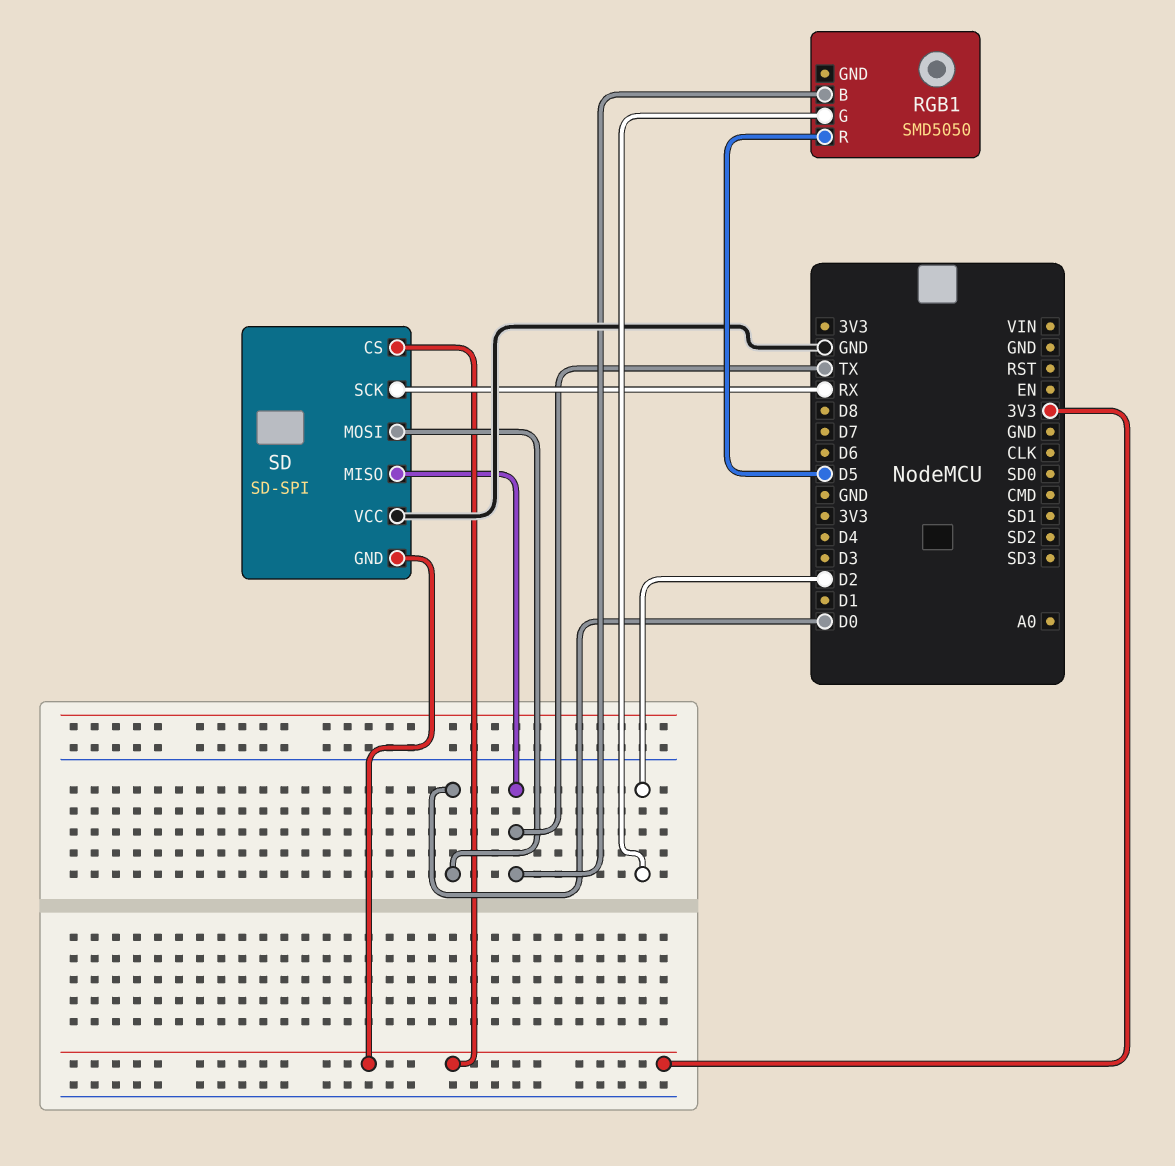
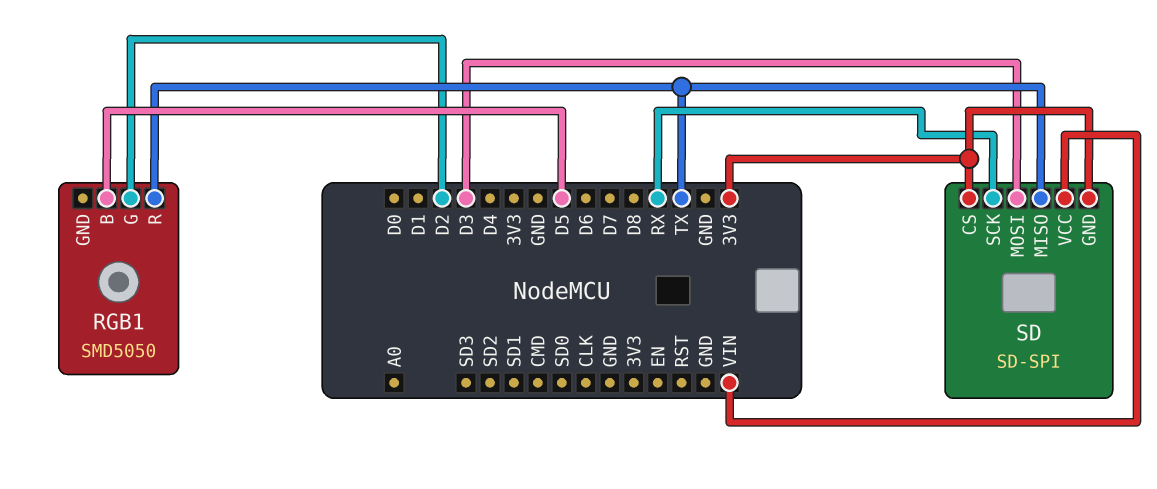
RGB1 pin B: TX -> D5
RGB1 pin R: D5 -> TX
SD pin MOSI: D0 -> D3
SD pin VCC: GND -> VIN

